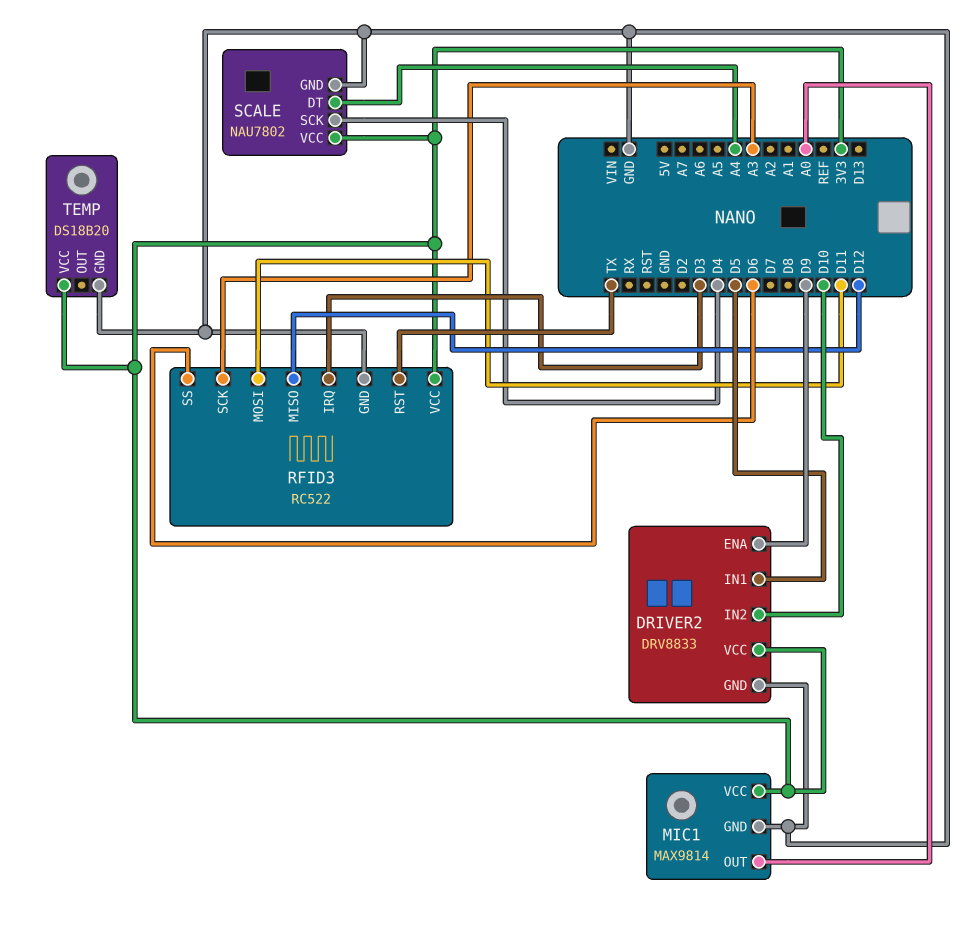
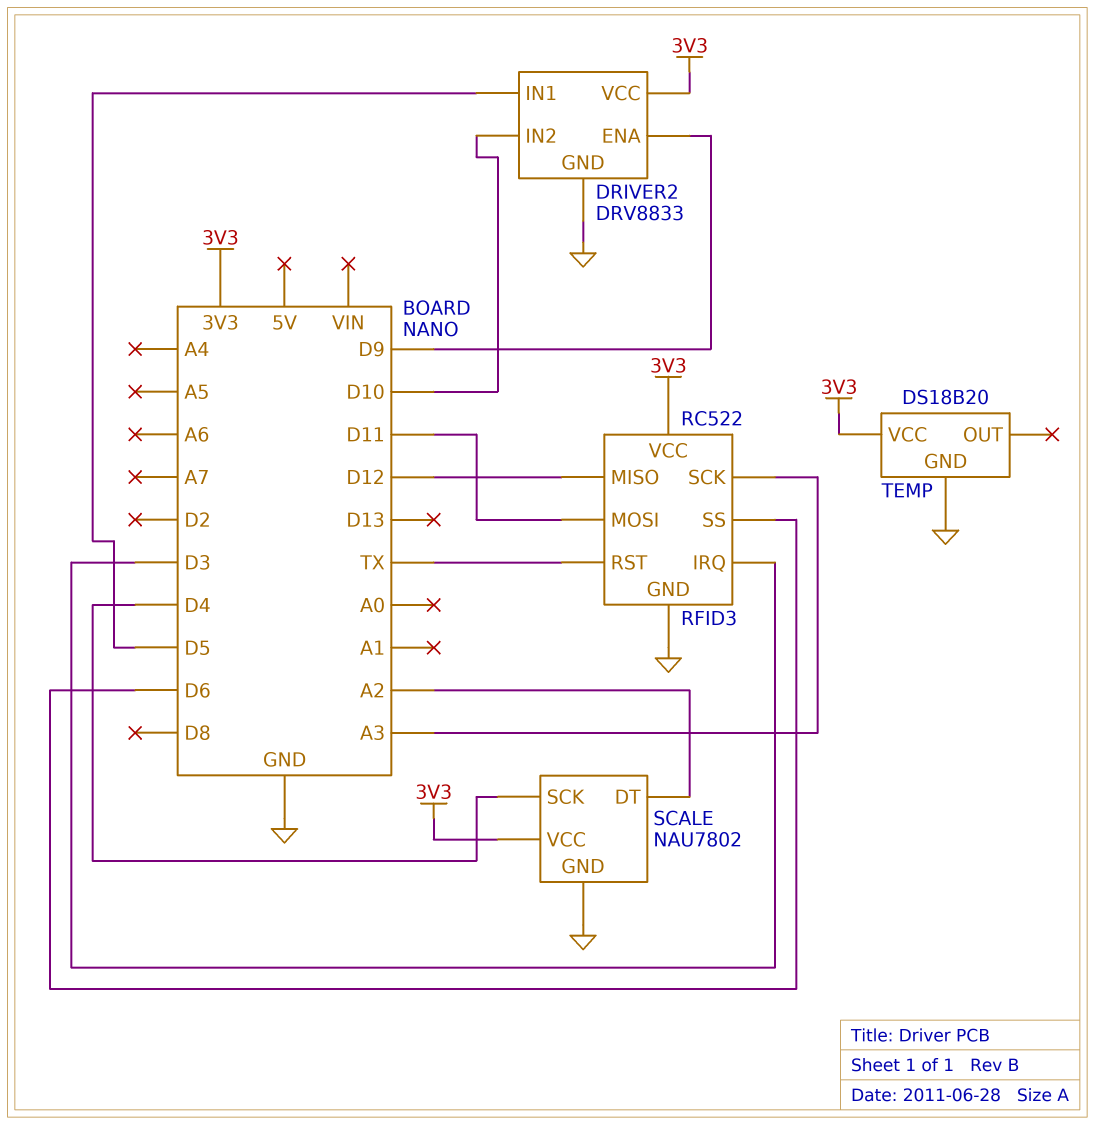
MIC1: MAX9814 -> none
MIC1 pin GND: GND -> none
MIC1 pin OUT: A0 -> none
MIC1 pin VCC: 3V3 -> none
SCALE pin DT: A4 -> A2

